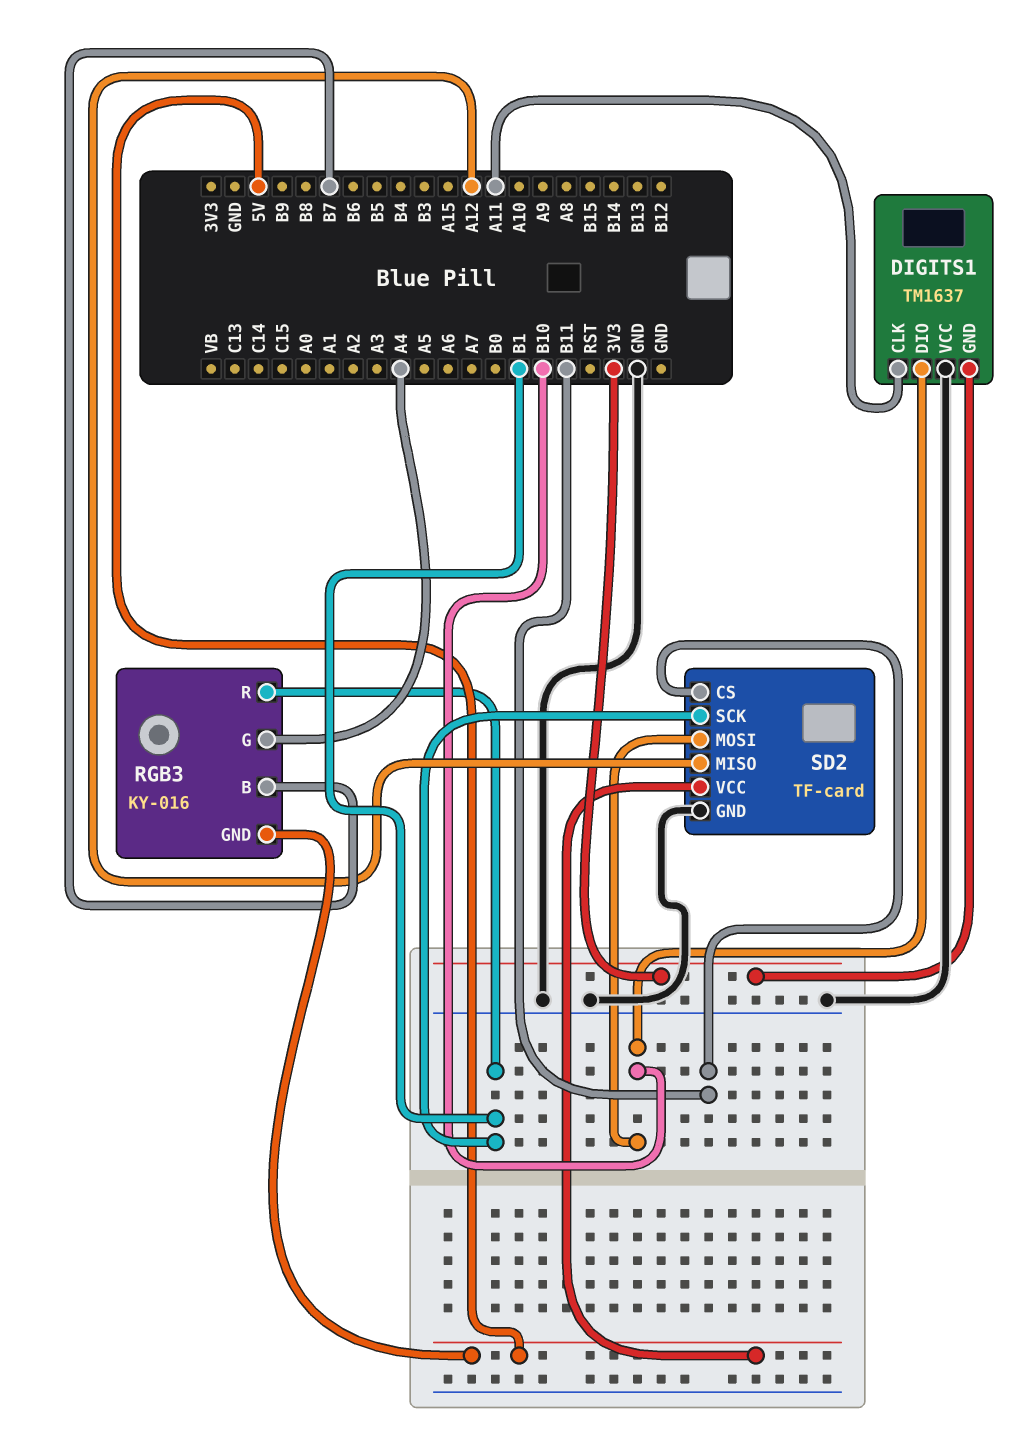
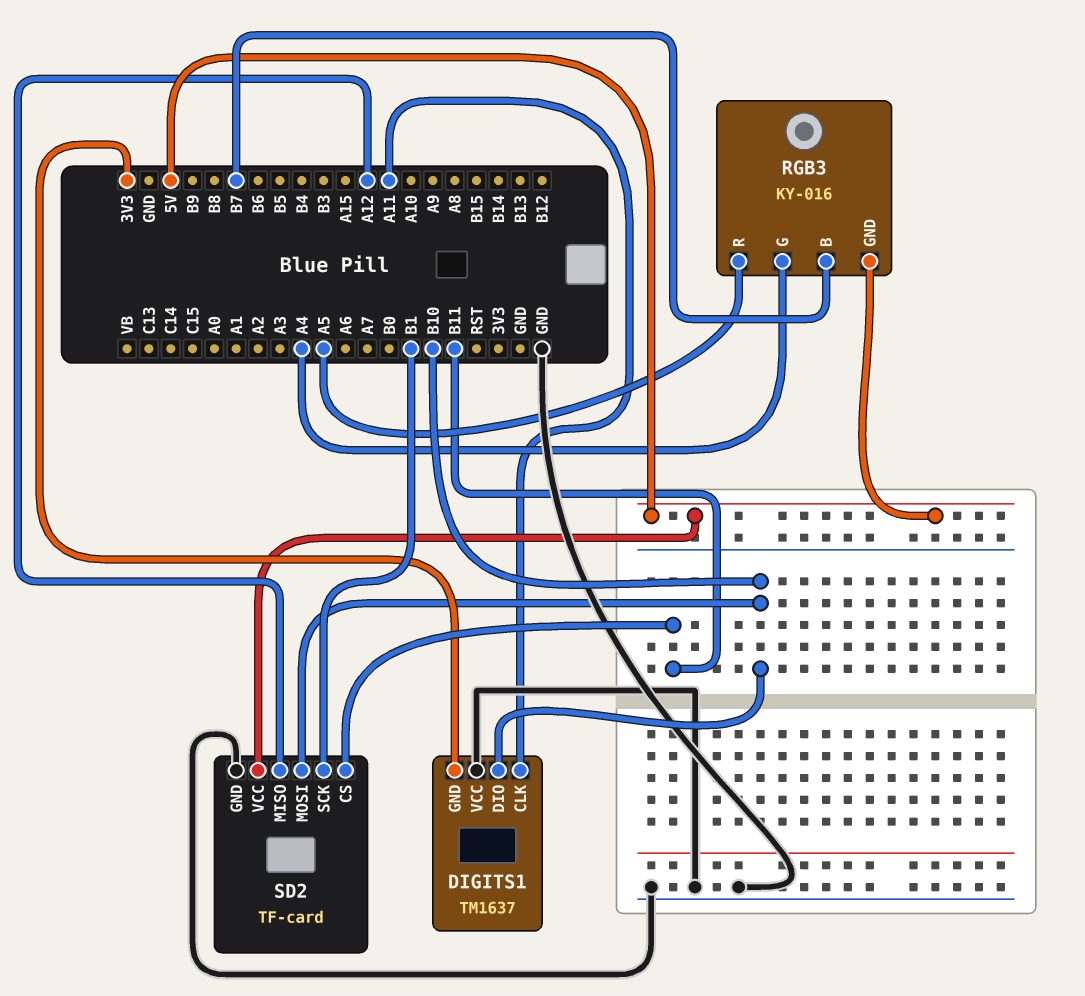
RGB3 pin R: B1 -> A5

